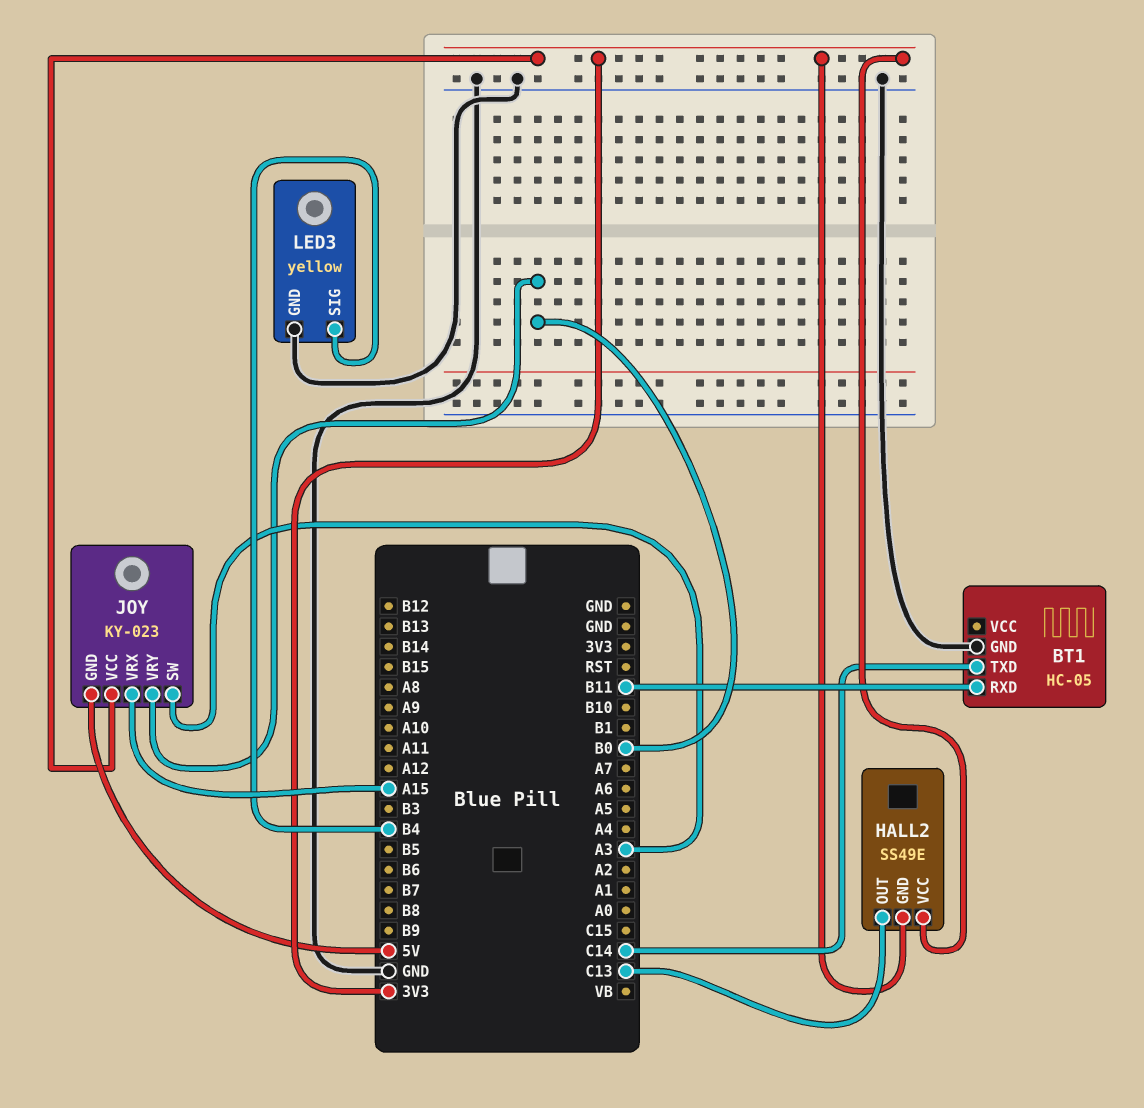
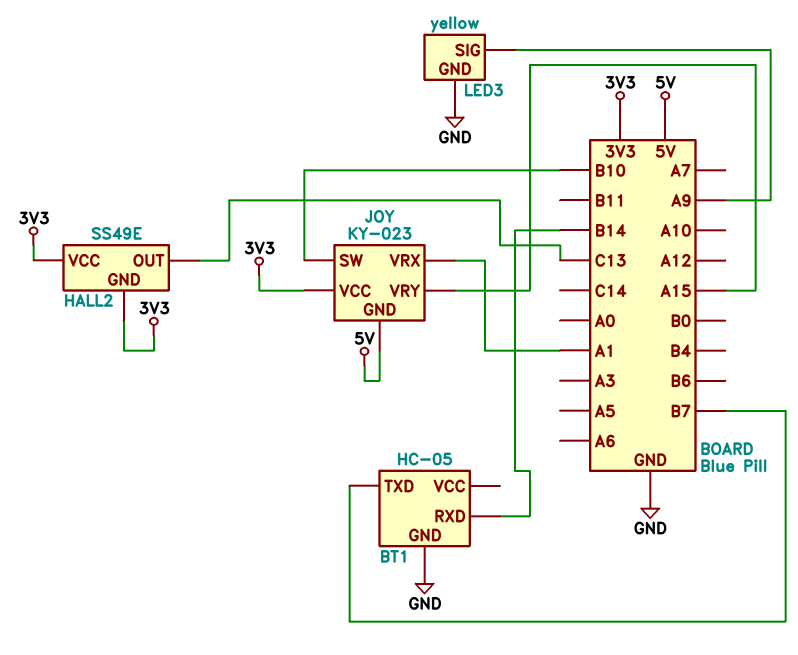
BT1 pin RXD: B11 -> B14
BT1 pin TXD: C14 -> B7
JOY pin SW: A3 -> B10
JOY pin VRX: A15 -> A1
JOY pin VRY: B0 -> A15
LED3 pin SIG: B4 -> A9

